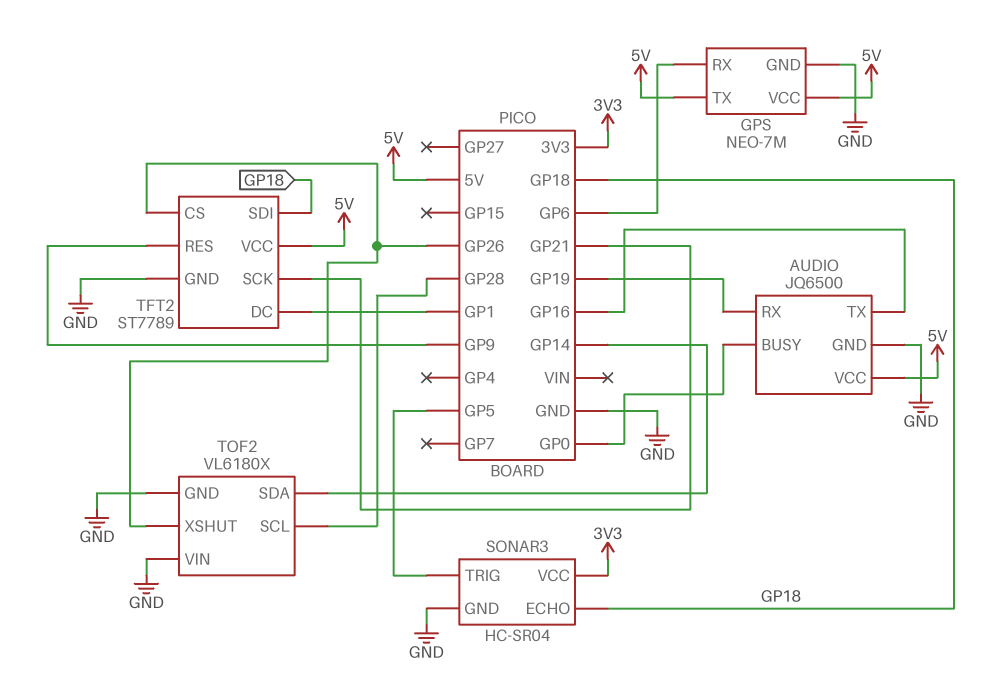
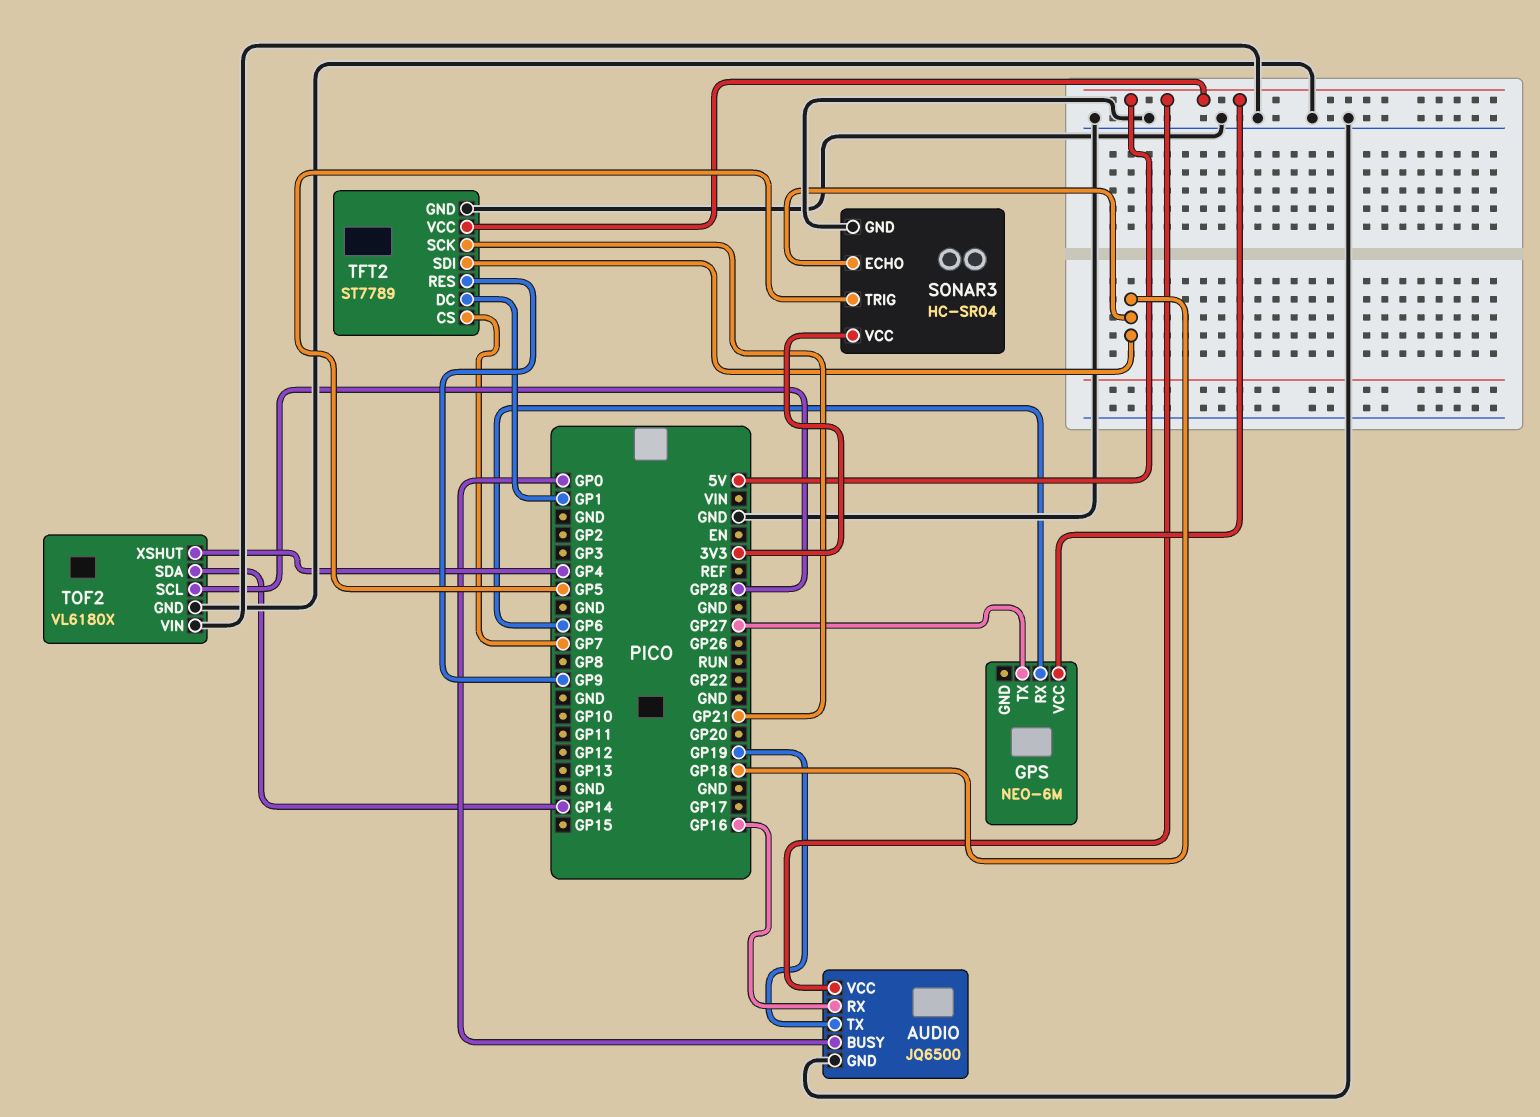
AUDIO pin RX: GP19 -> GP16
AUDIO pin TX: GP16 -> GP19
GPS: NEO-7M -> NEO-6M
GPS pin GND: GND -> none
GPS pin TX: 5V -> GP27
TFT2 pin CS: GP26 -> GP7
TOF2 pin XSHUT: GP26 -> GP4

